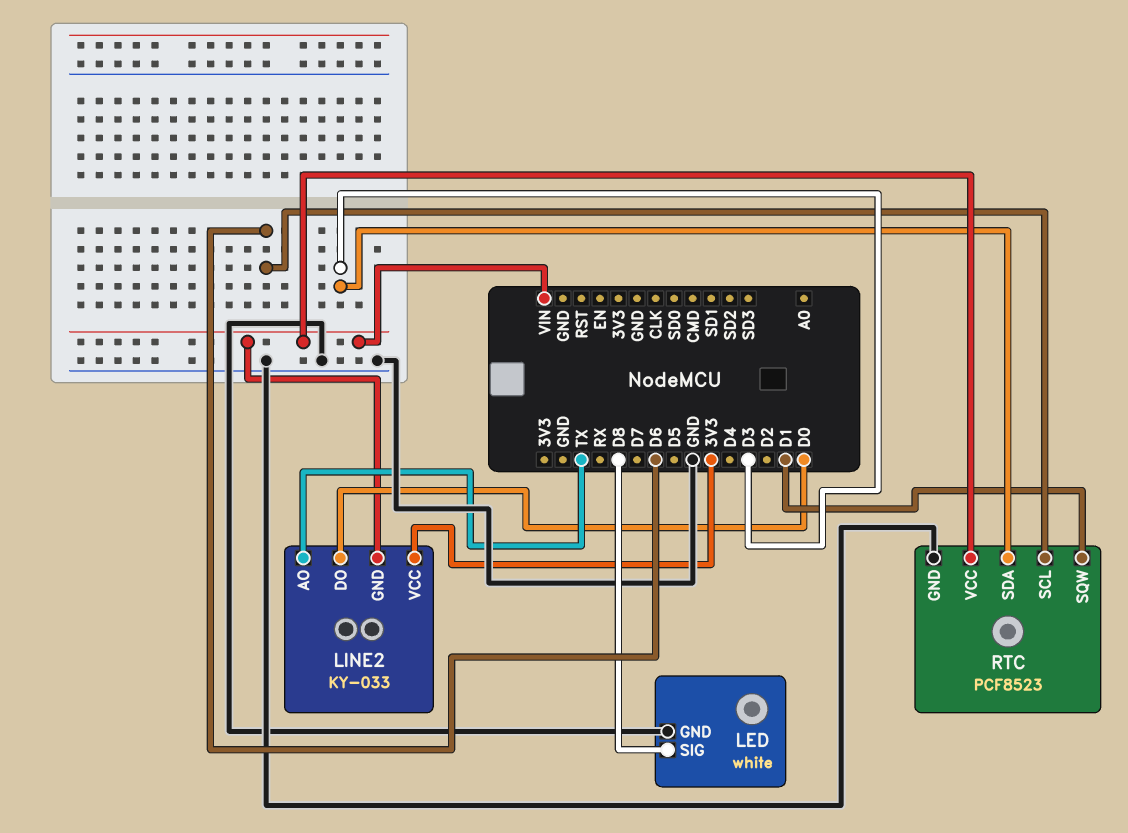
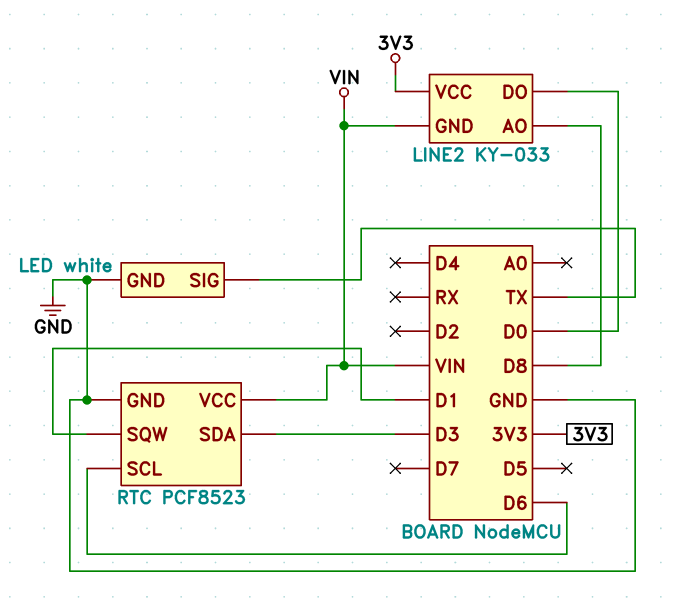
LED pin SIG: D8 -> TX
LINE2 pin AO: TX -> D8

